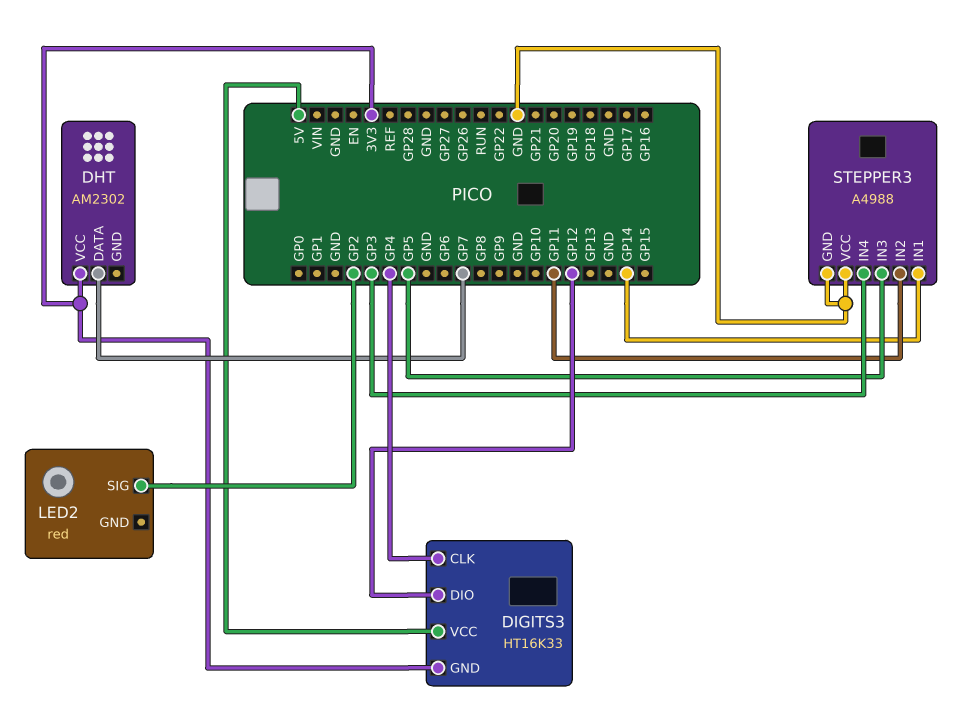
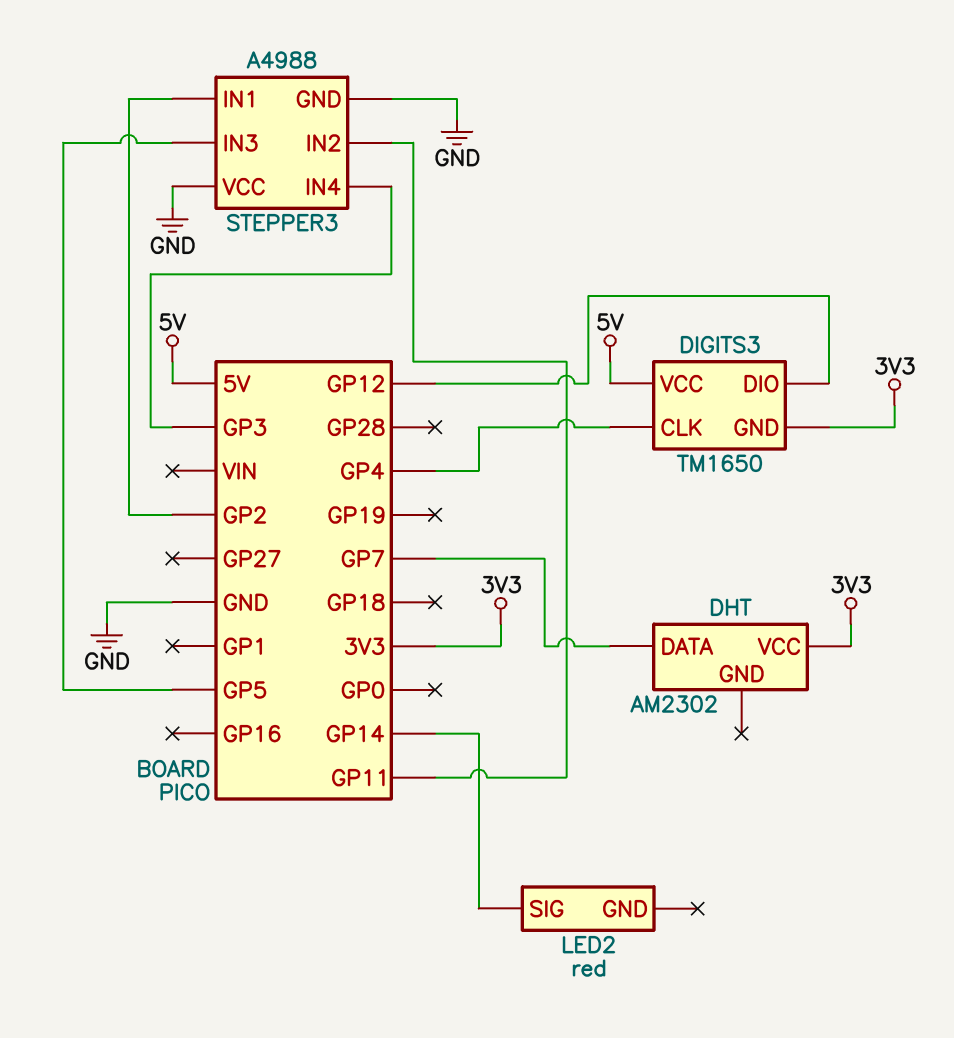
DIGITS3: HT16K33 -> TM1650
LED2 pin SIG: GP2 -> GP14
STEPPER3 pin IN1: GP14 -> GP2

